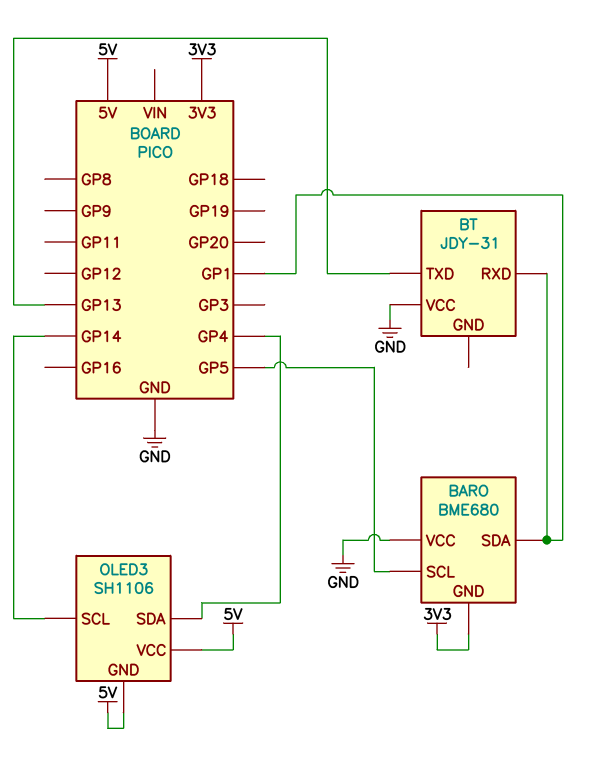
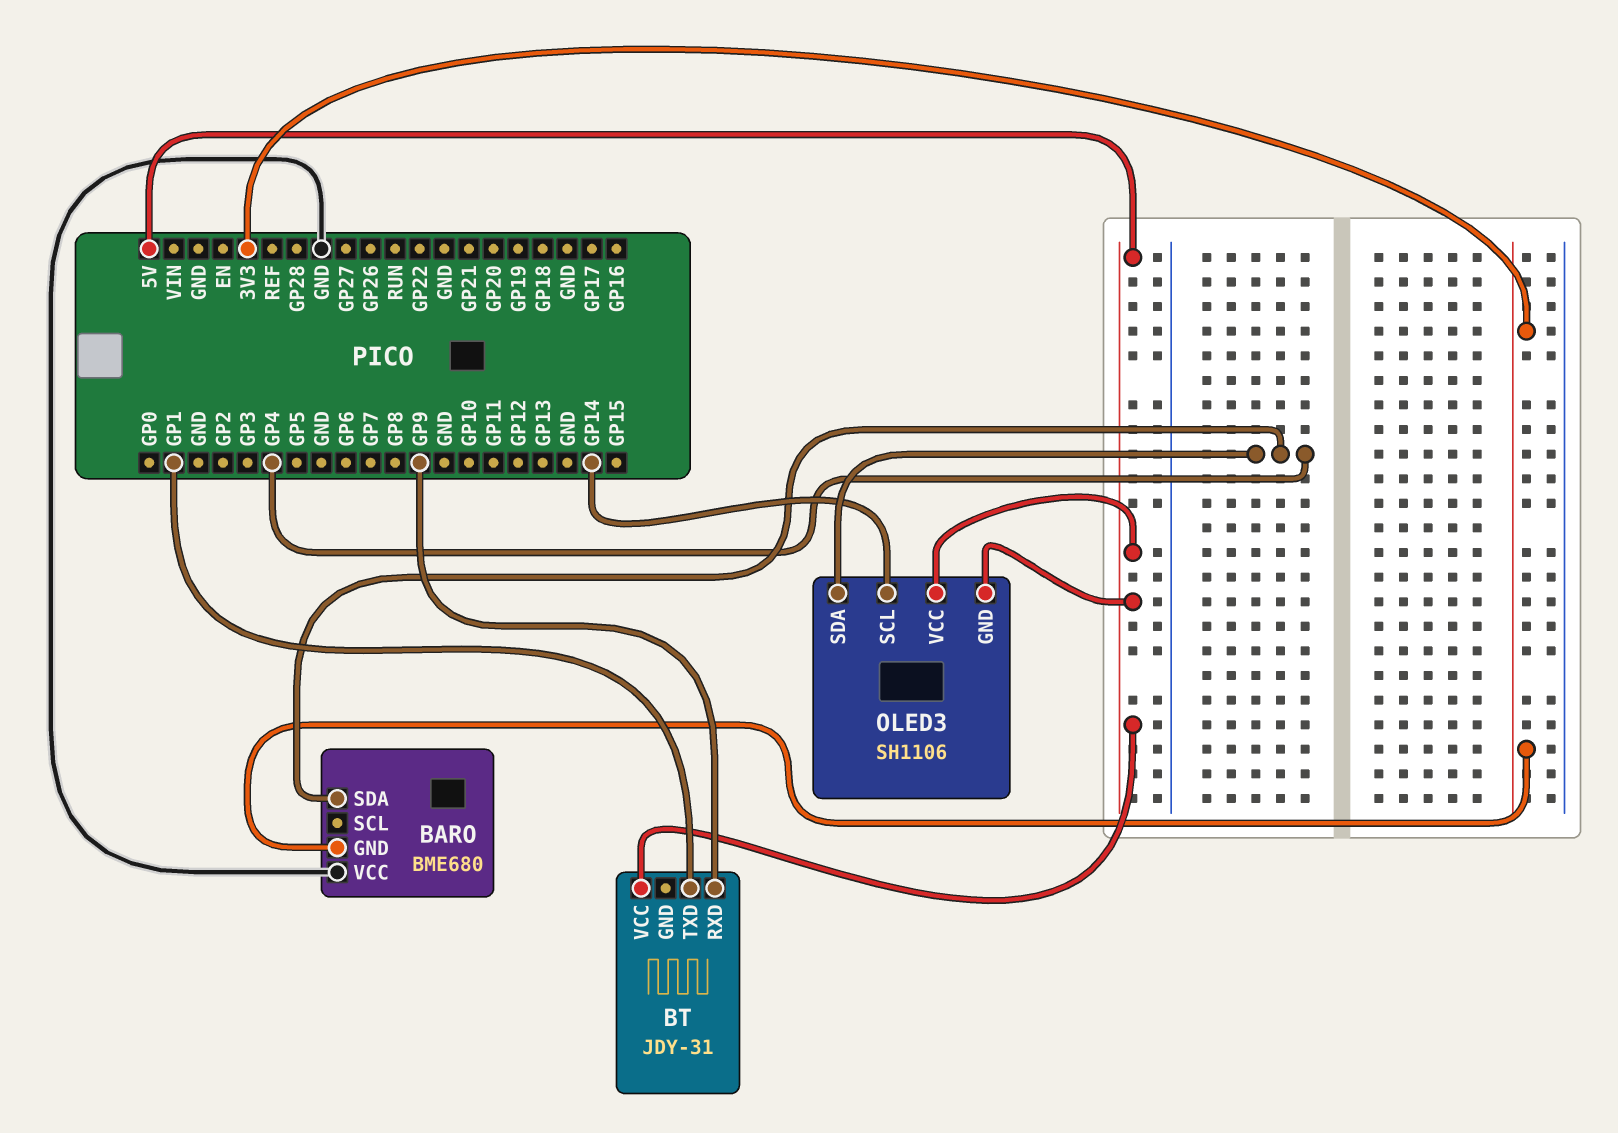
BARO pin SCL: GP5 -> none
BARO pin SDA: GP1 -> GP4
BT pin RXD: GP1 -> GP9
BT pin TXD: GP13 -> GP1
BT pin VCC: GND -> 5V

